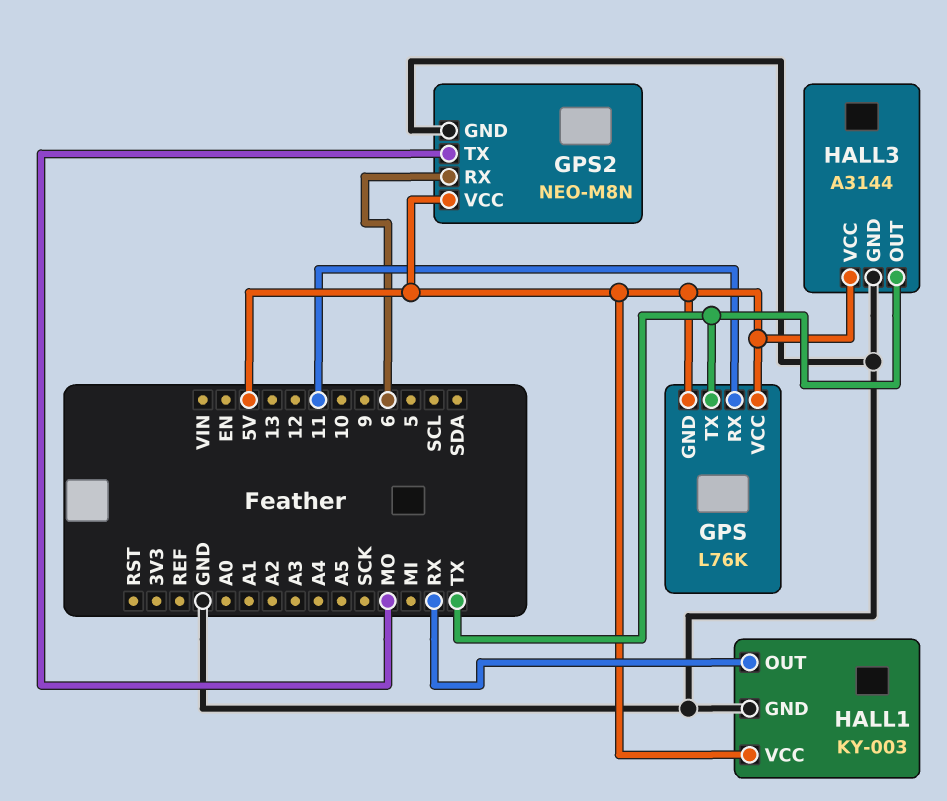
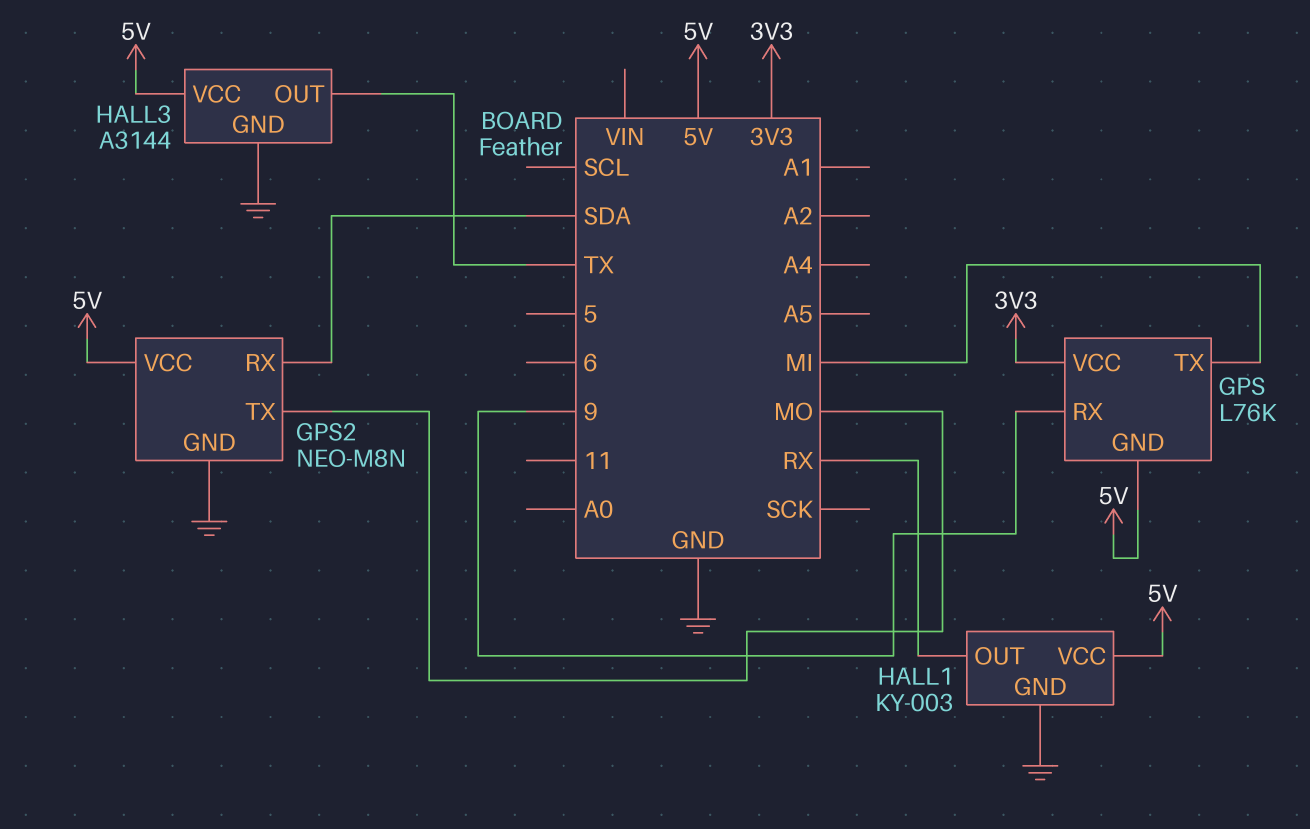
GPS pin RX: 11 -> 9
GPS pin TX: TX -> MI
GPS pin VCC: 5V -> 3V3
GPS2 pin RX: 6 -> SDA

